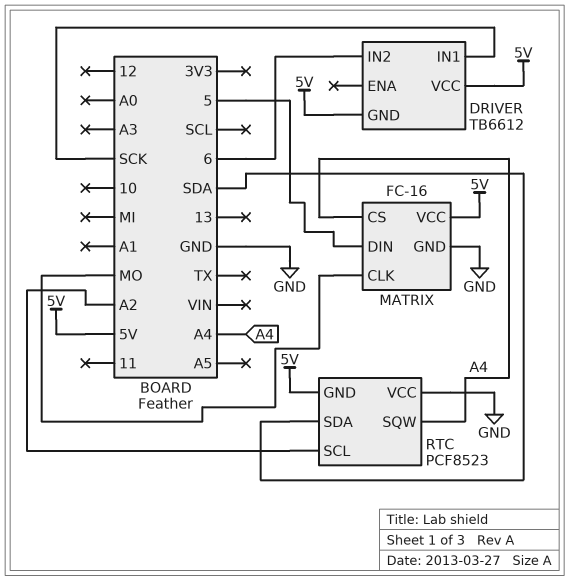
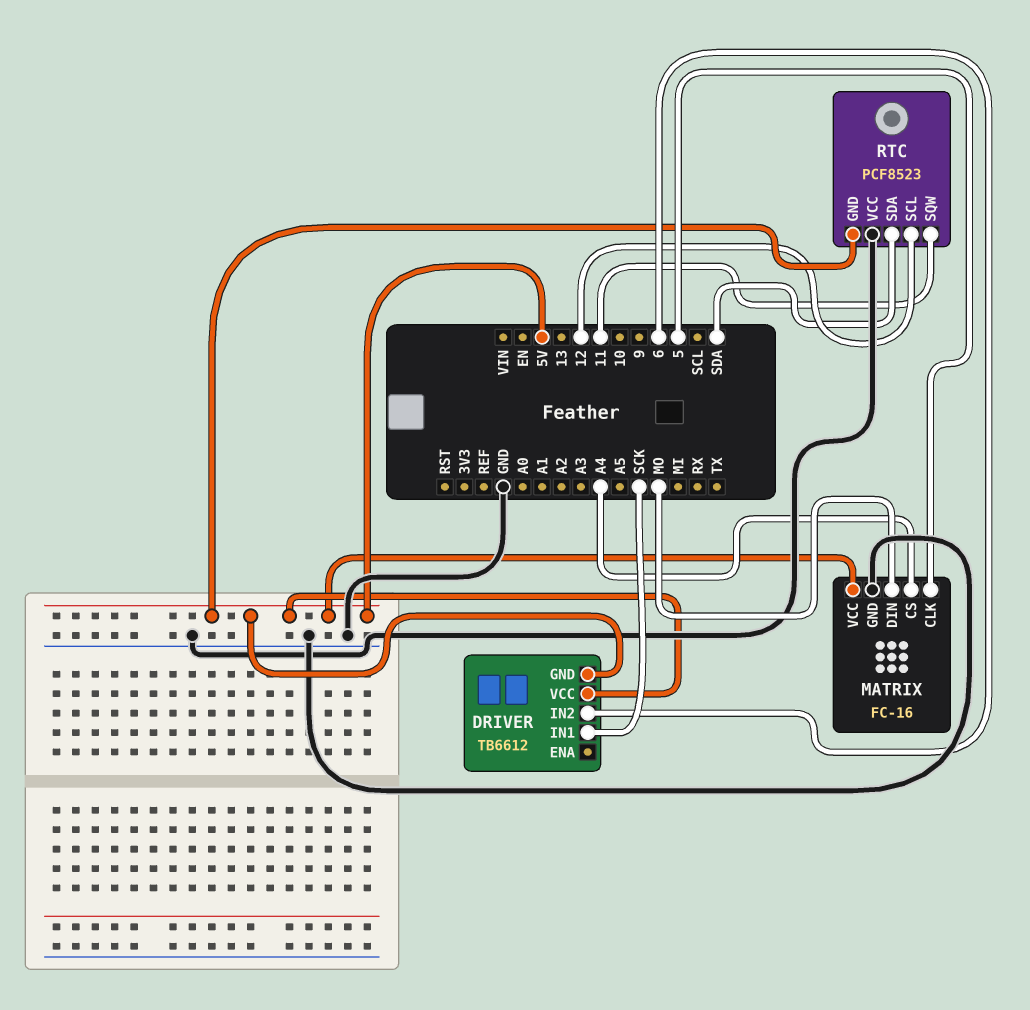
MATRIX pin CLK: MO -> 5
MATRIX pin DIN: 5 -> MO
RTC pin SCL: A2 -> 12
RTC pin SQW: A4 -> 11

